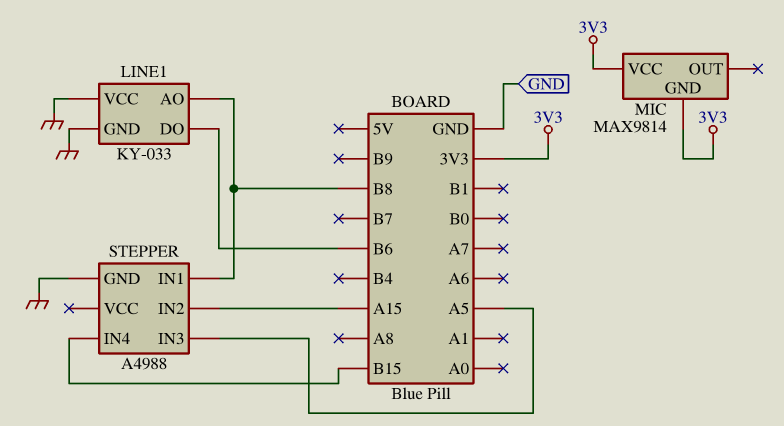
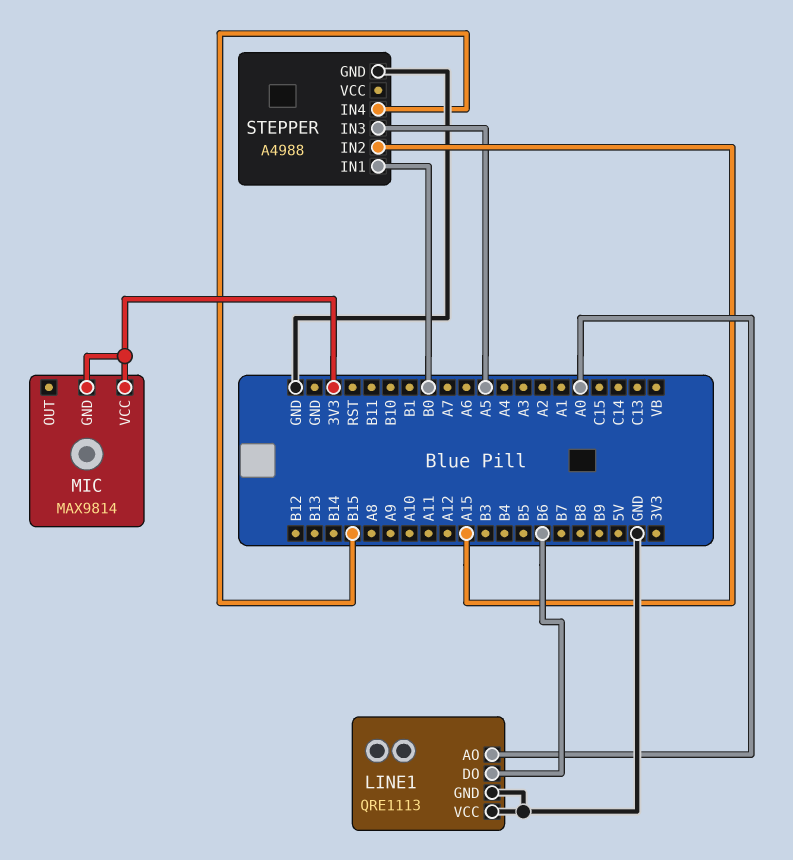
LINE1: KY-033 -> QRE1113
LINE1 pin AO: B8 -> A0
STEPPER pin IN1: B8 -> B0

